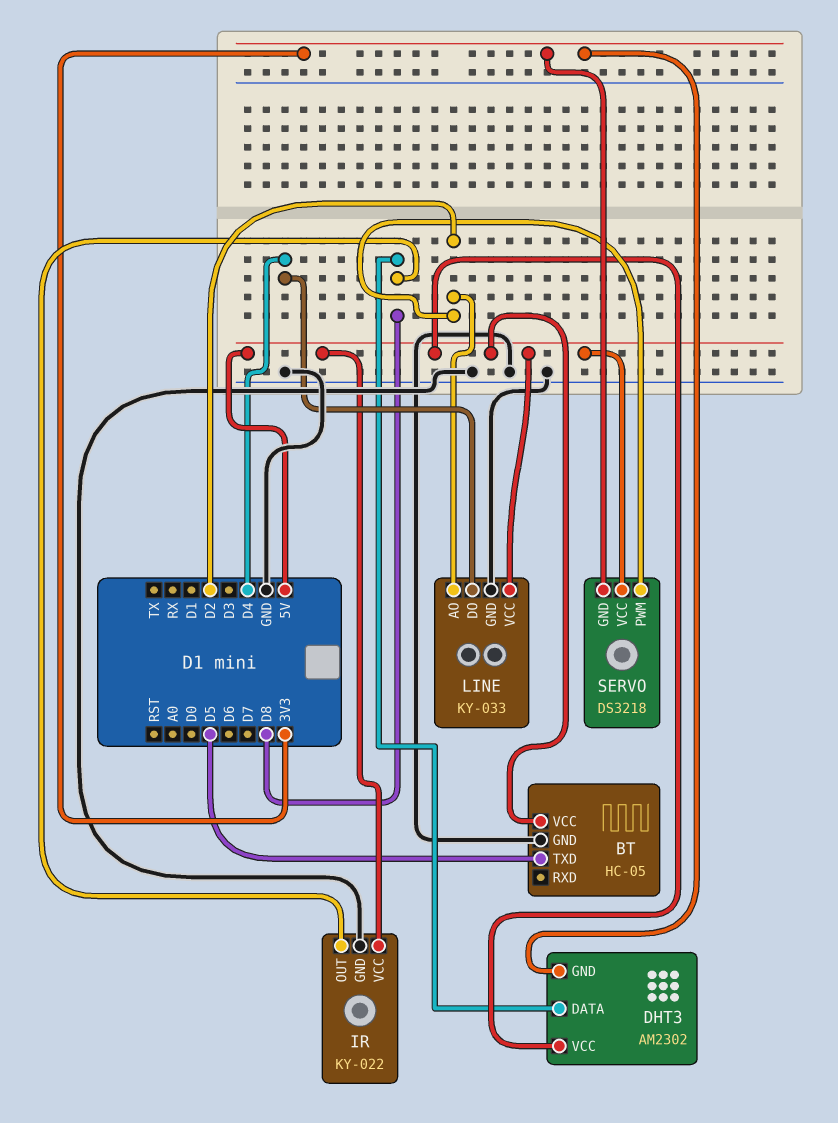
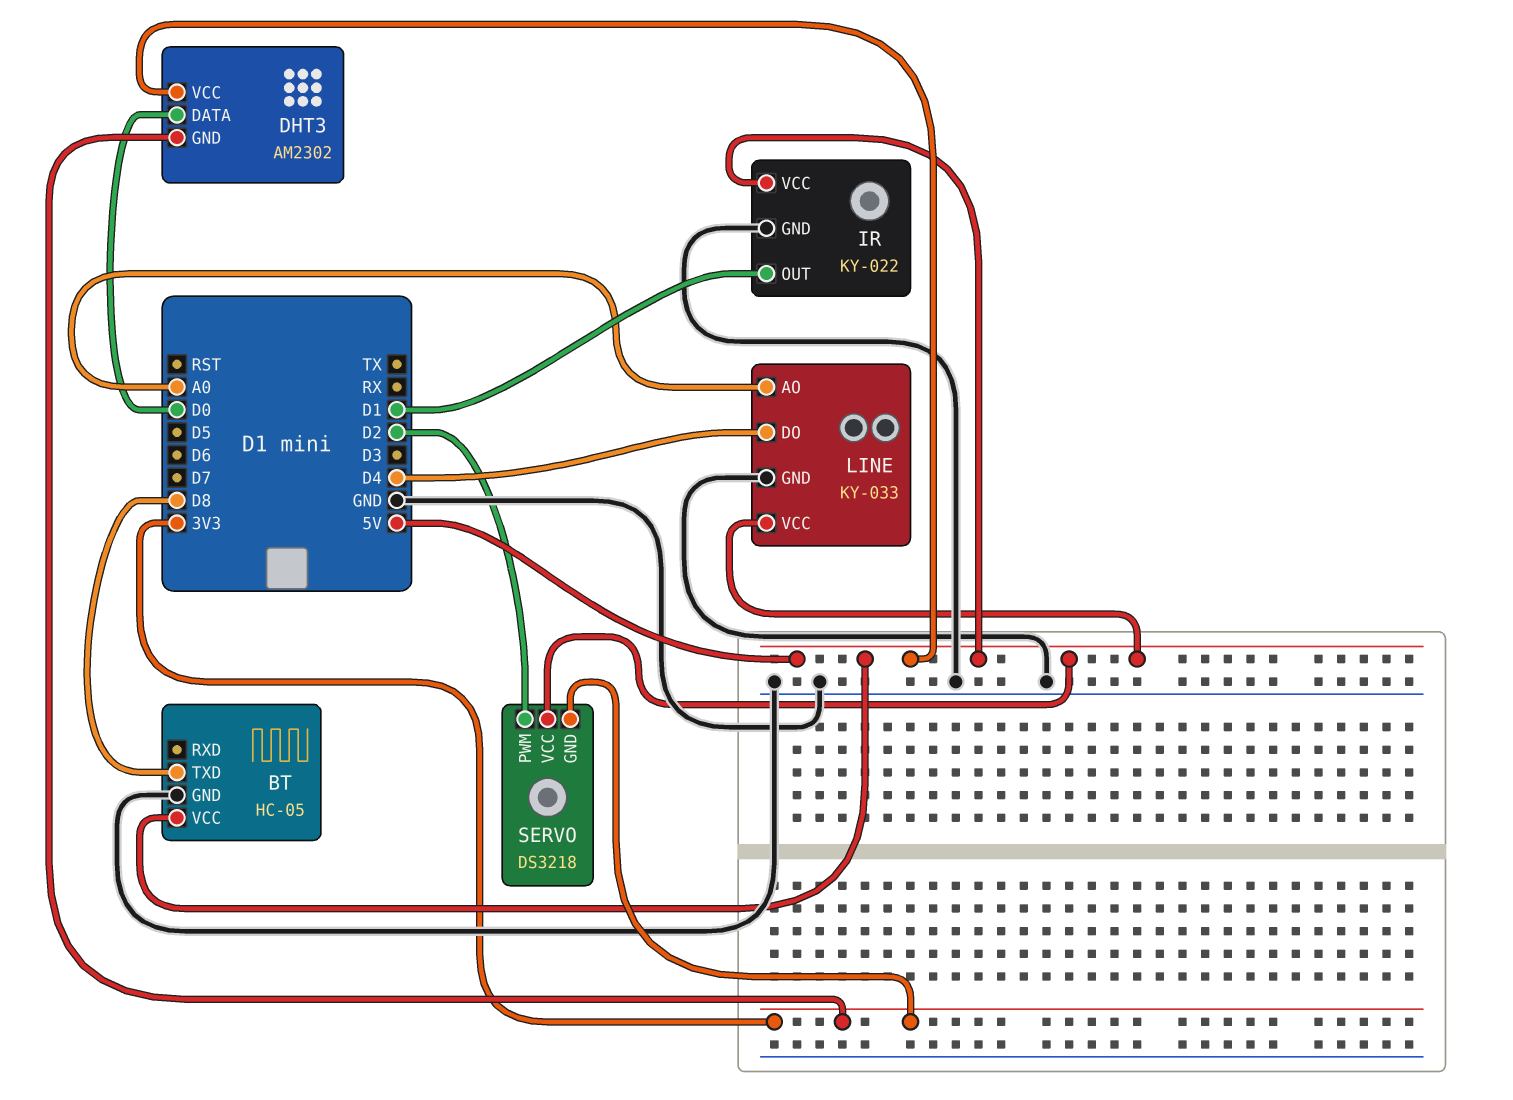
BT pin TXD: D5 -> D8
DHT3 pin DATA: D8 -> D0
IR pin OUT: D8 -> D1
LINE pin AO: D2 -> A0

